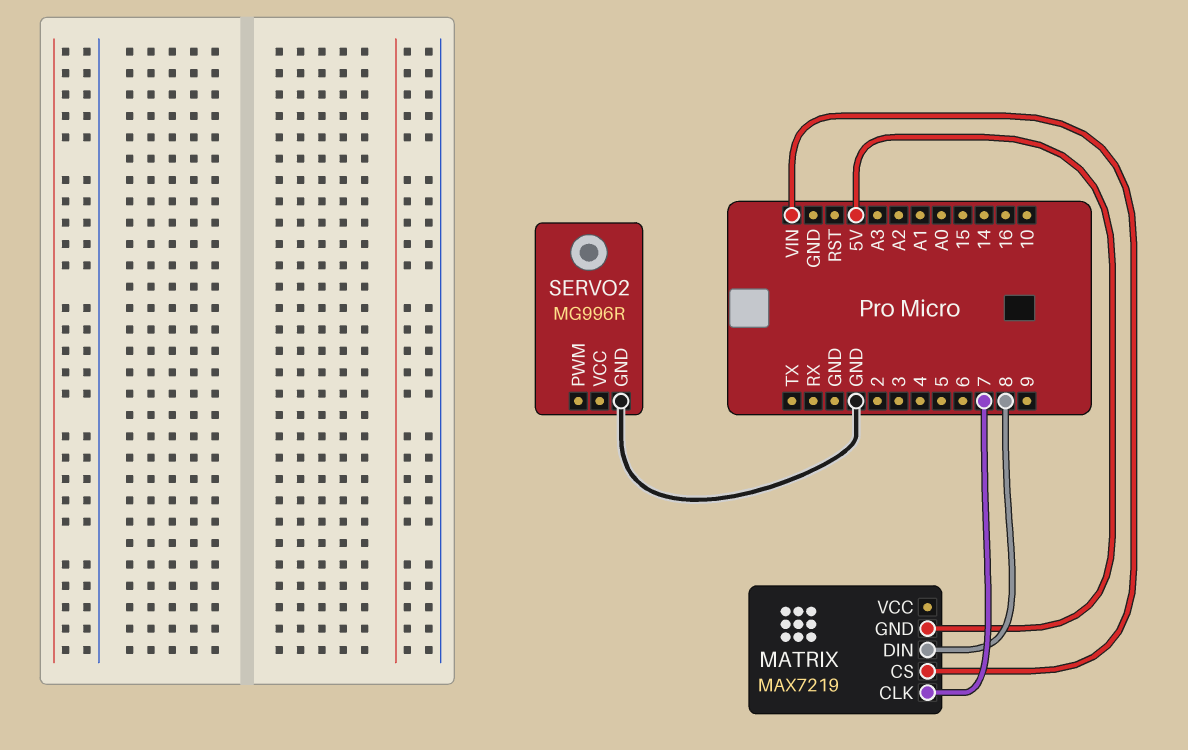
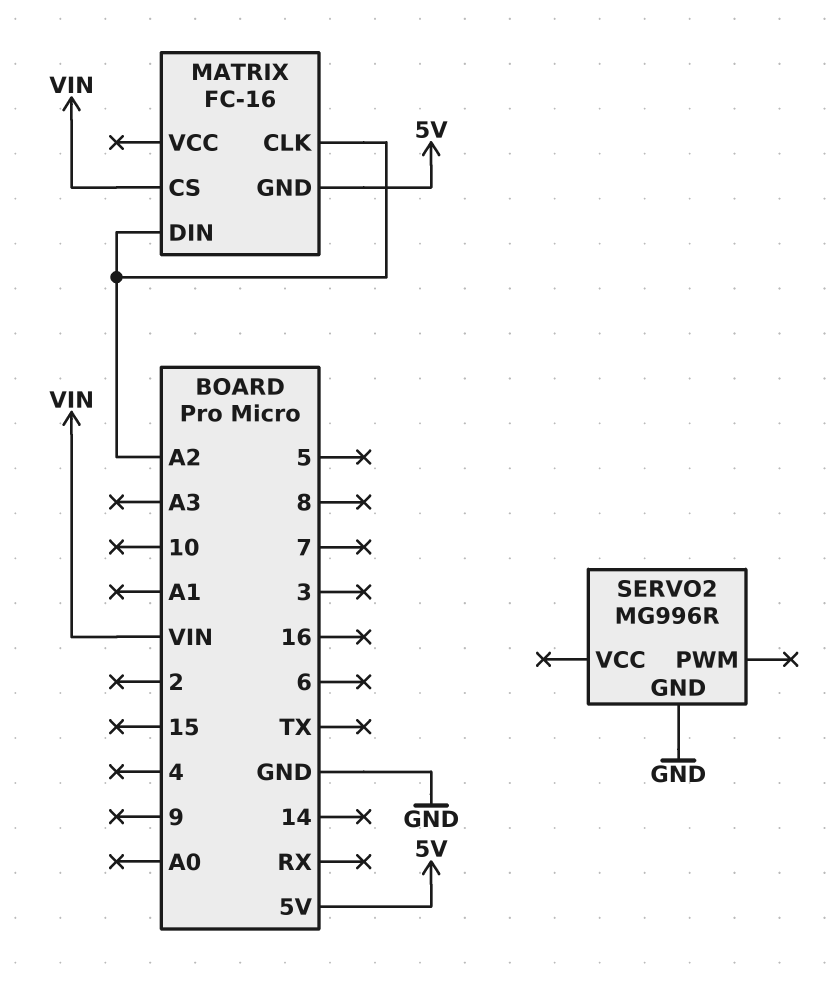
MATRIX: MAX7219 -> FC-16
MATRIX pin CLK: 7 -> A2
MATRIX pin DIN: 8 -> A2

